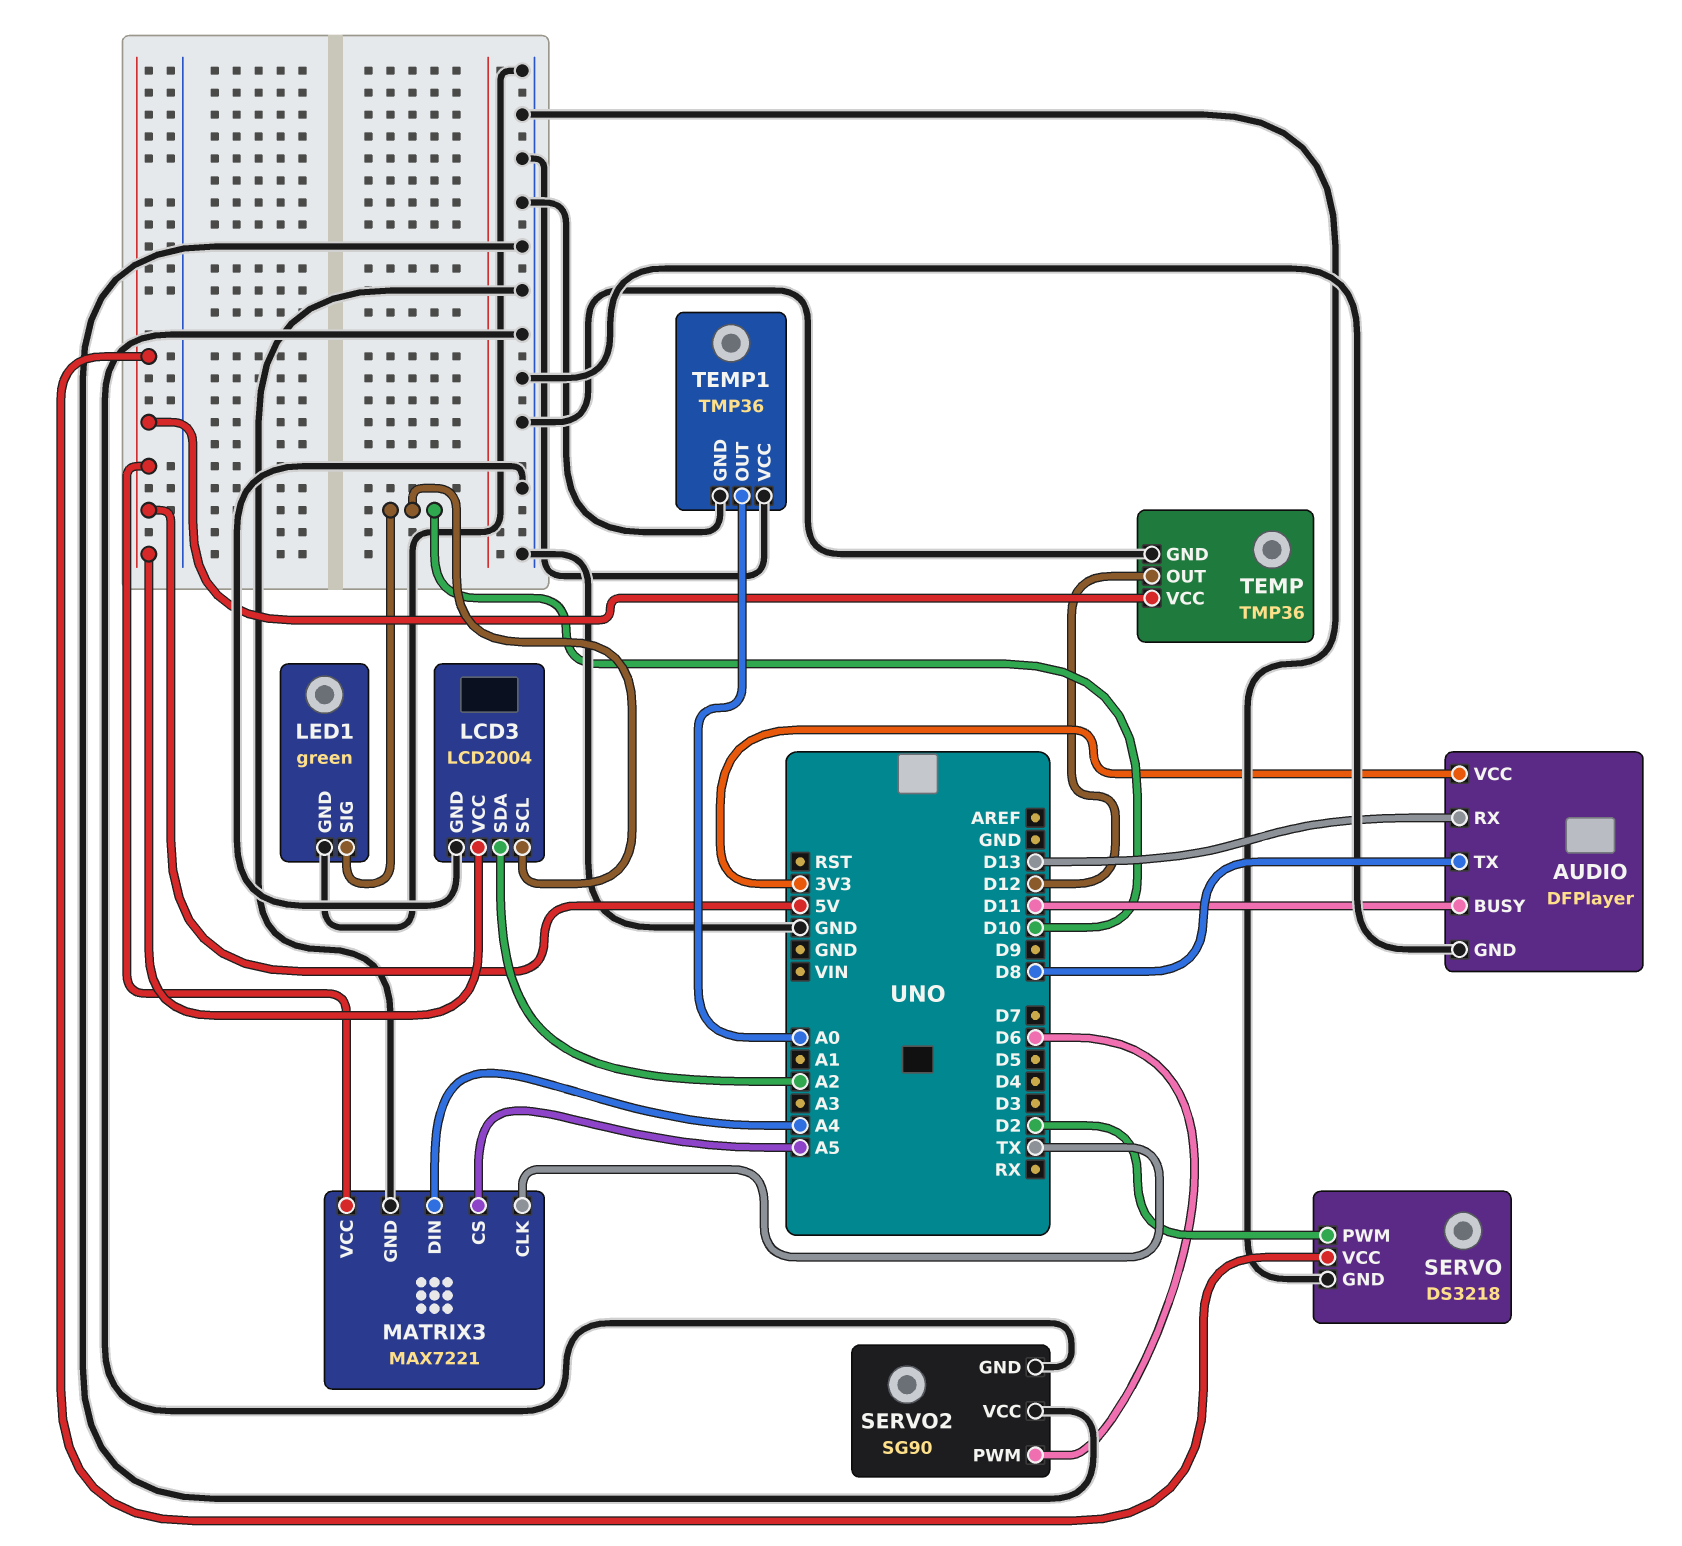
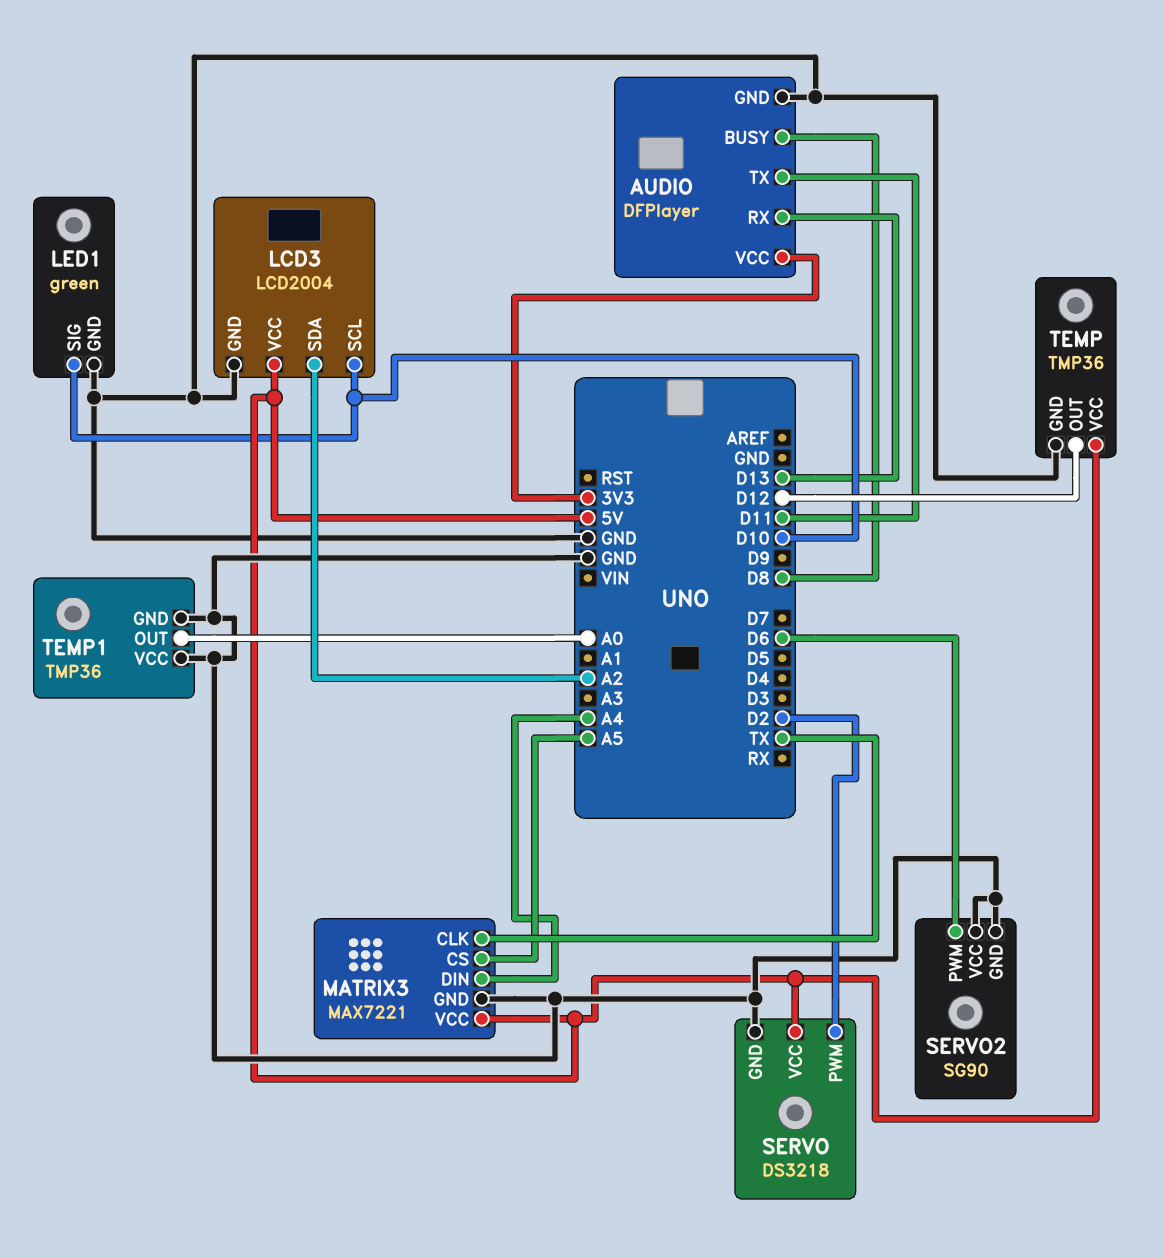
AUDIO pin BUSY: D11 -> D8
AUDIO pin TX: D8 -> D11

